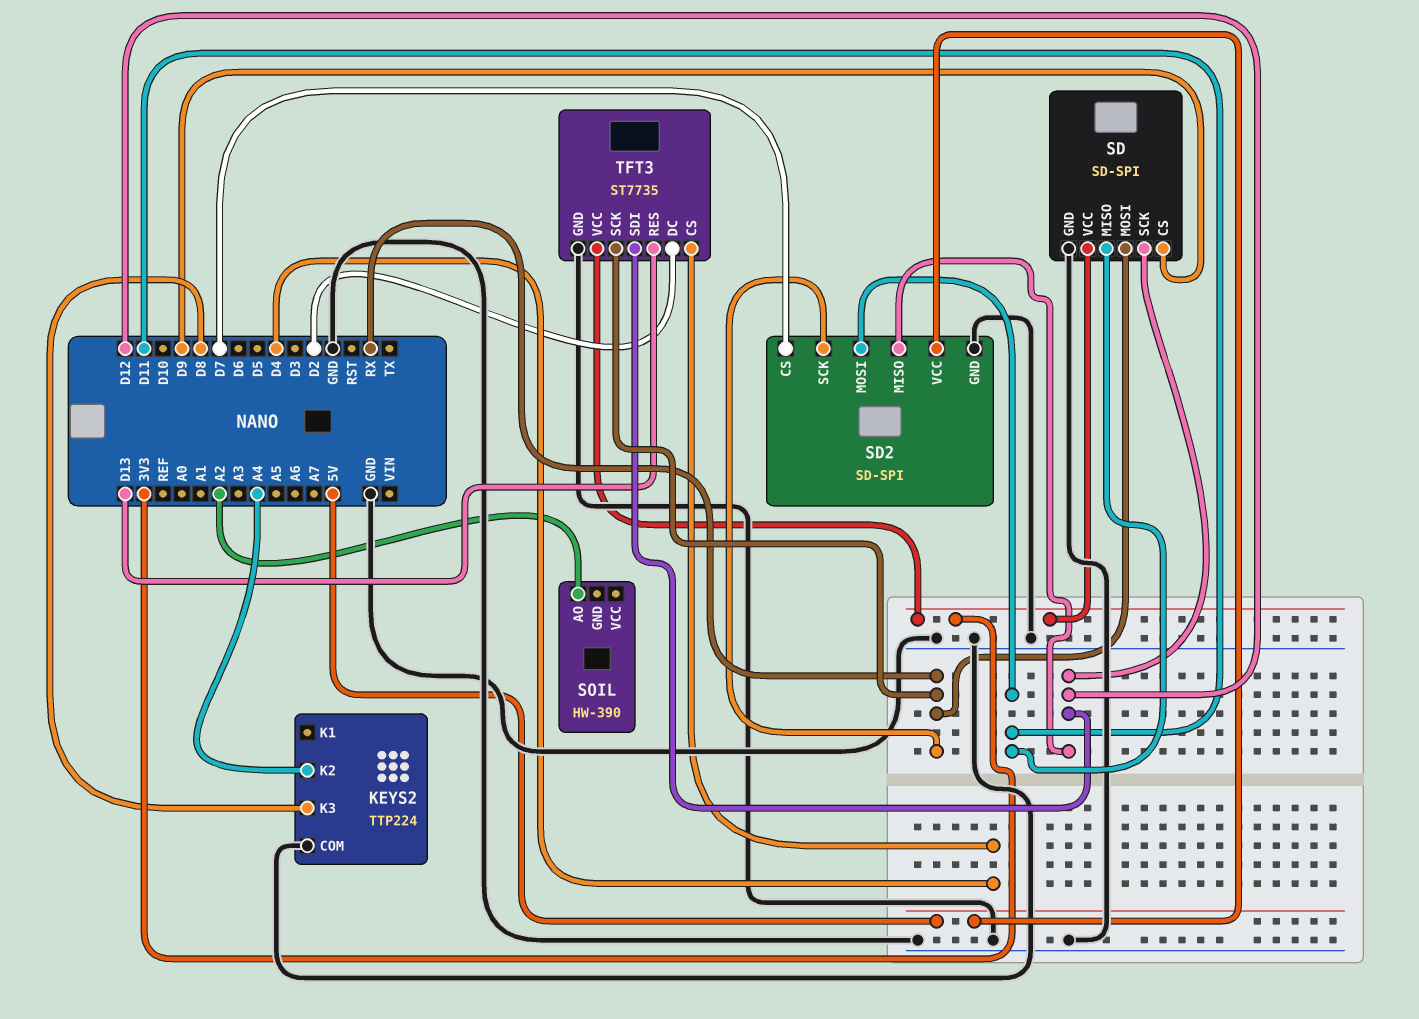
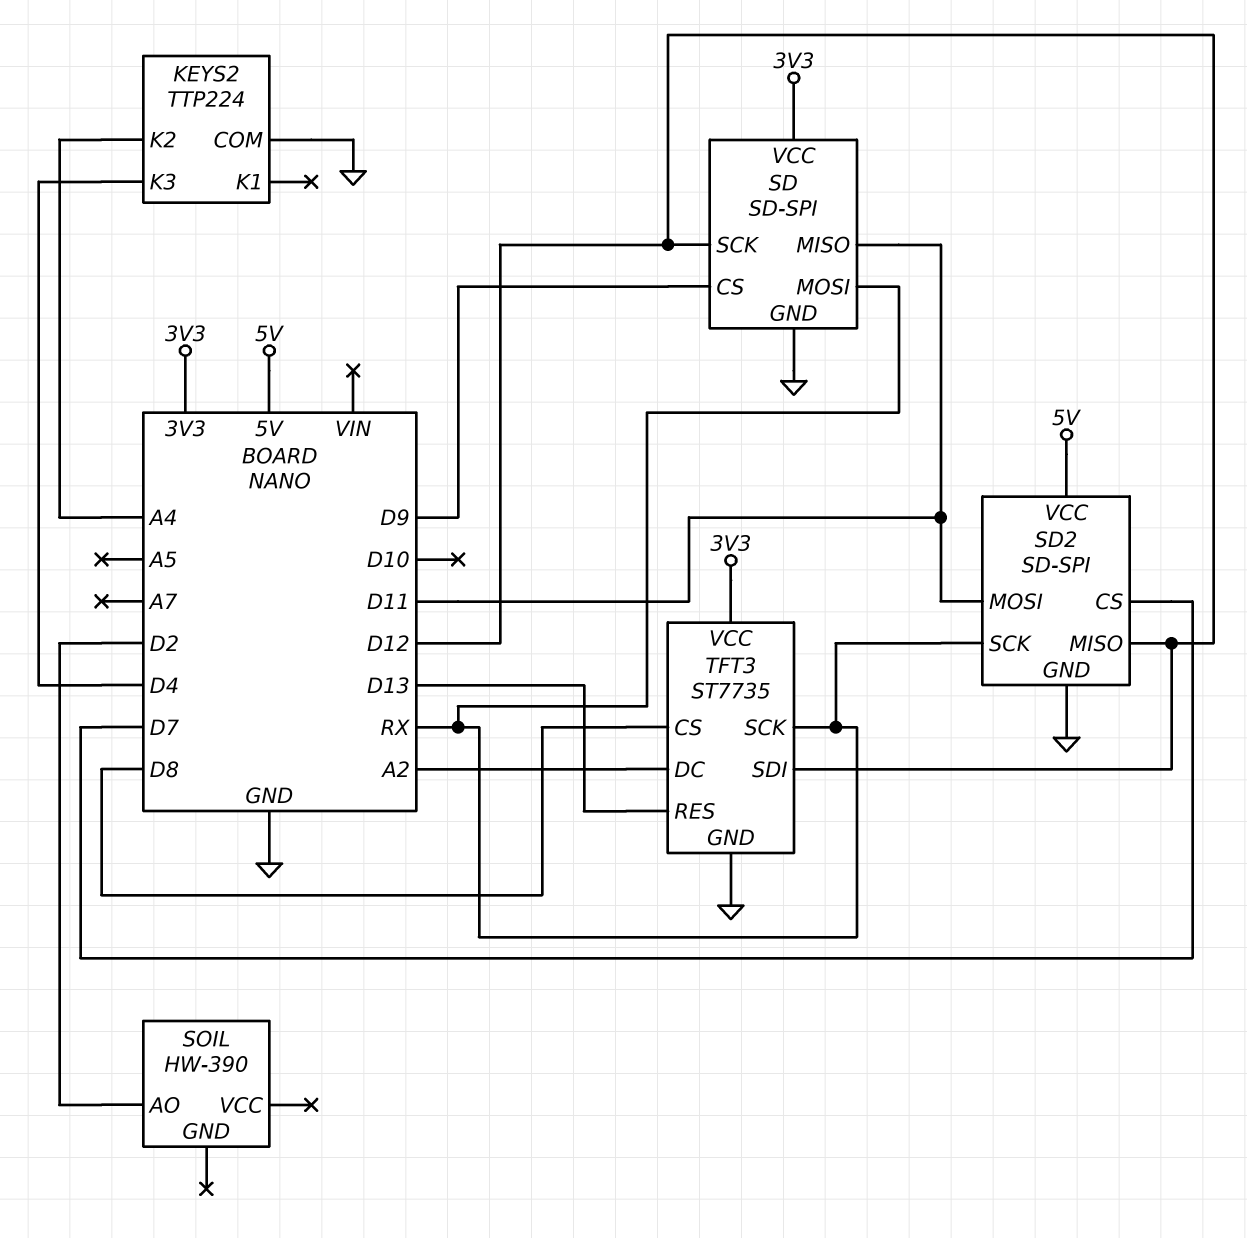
KEYS2 pin K3: D8 -> D4
SOIL pin AO: A2 -> D2
TFT3 pin CS: D4 -> D8
TFT3 pin DC: D2 -> A2

